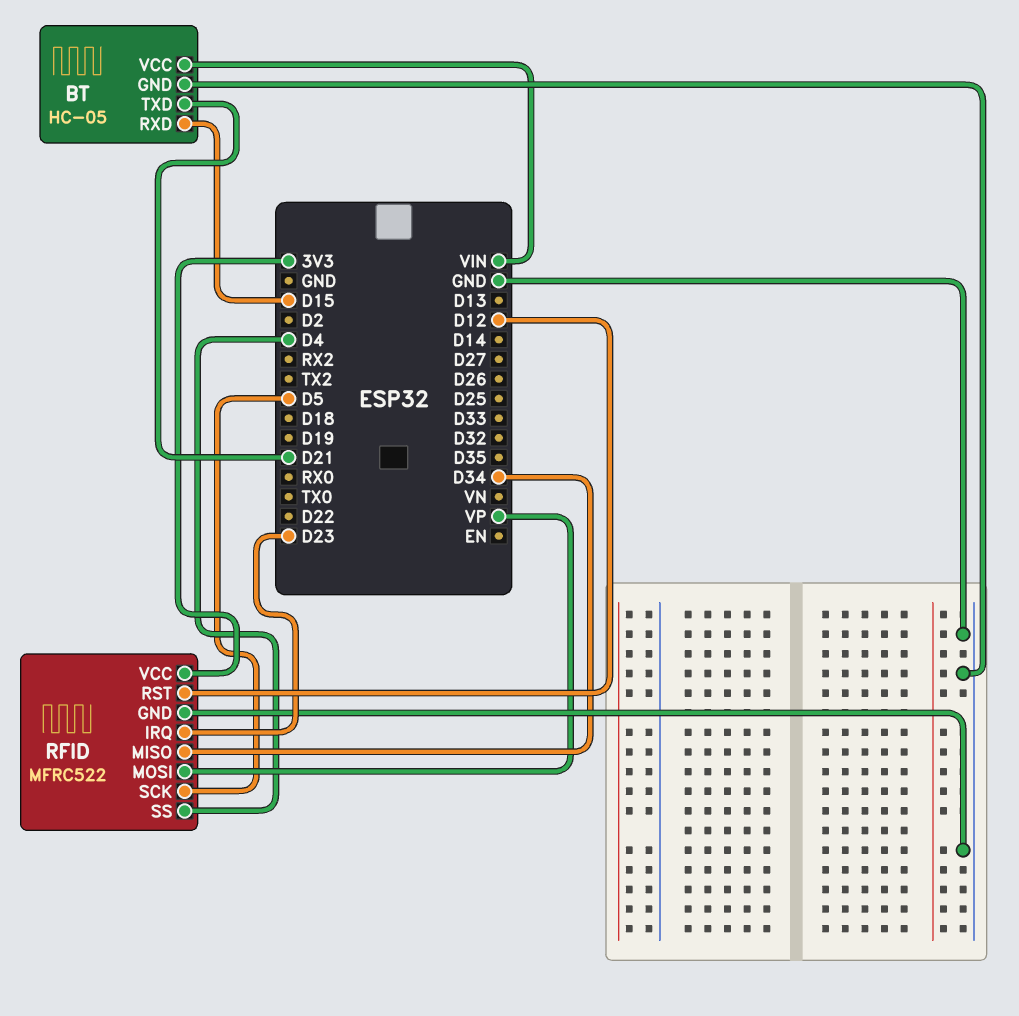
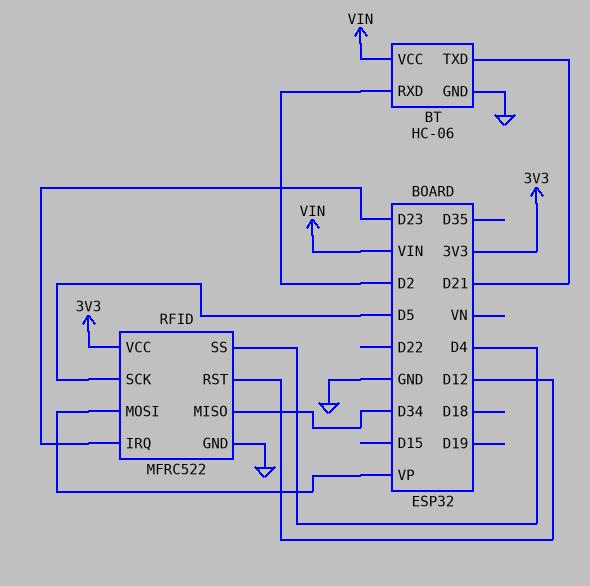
BT: HC-05 -> HC-06
BT pin RXD: D15 -> D2

